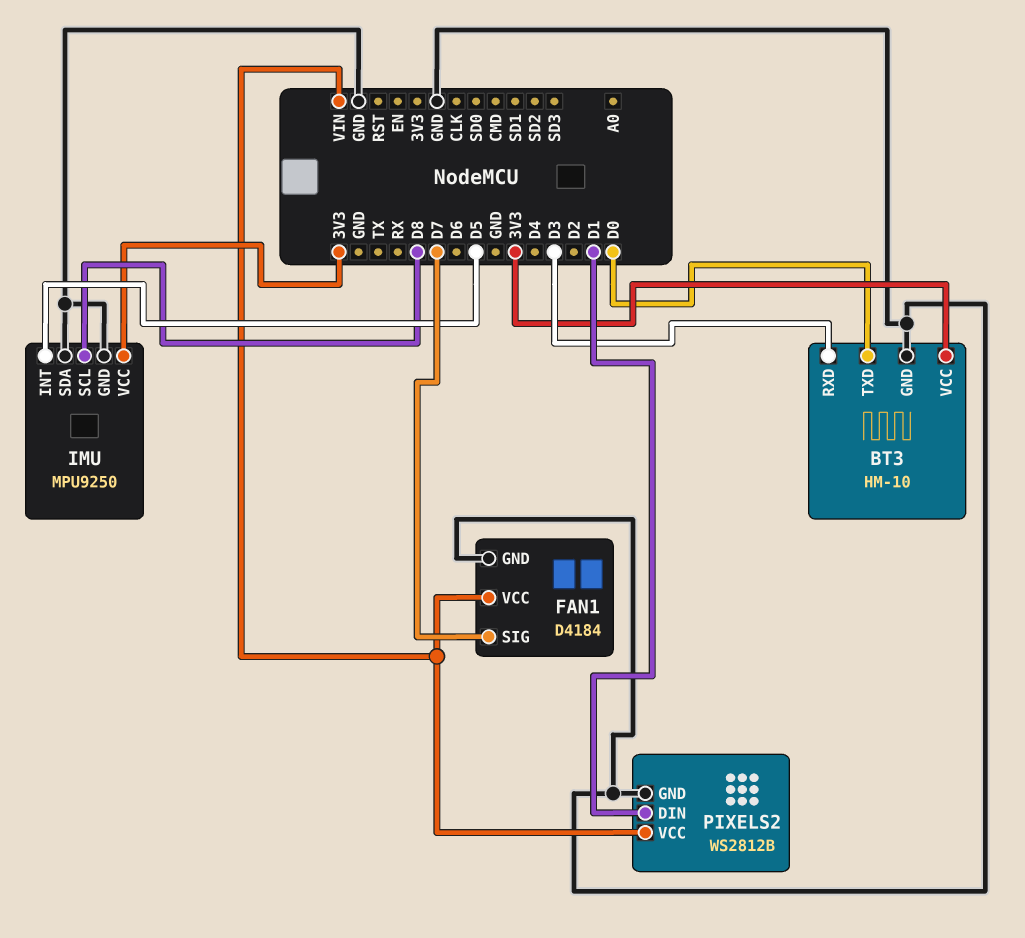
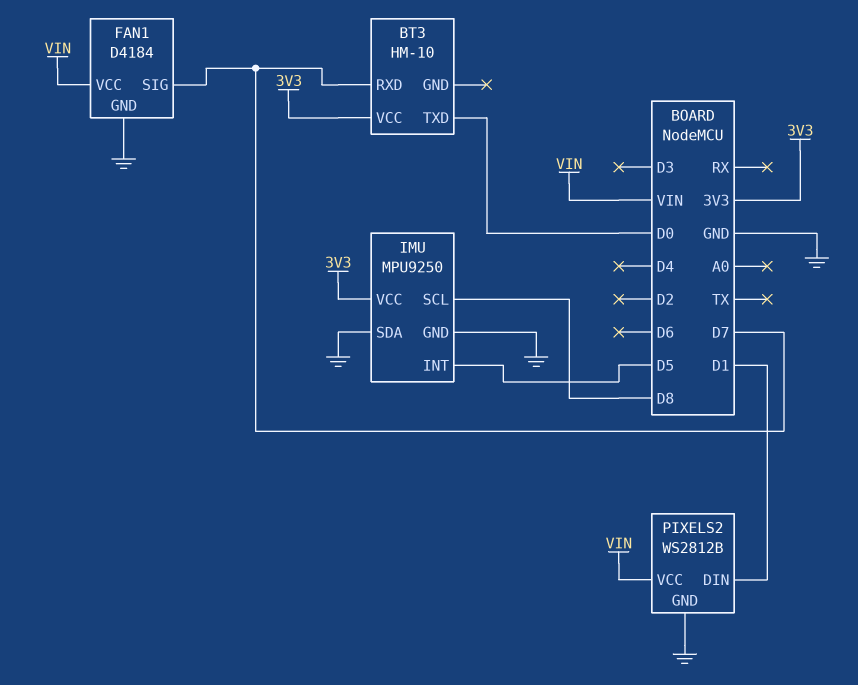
BT3 pin GND: GND -> none
BT3 pin RXD: D3 -> D7

